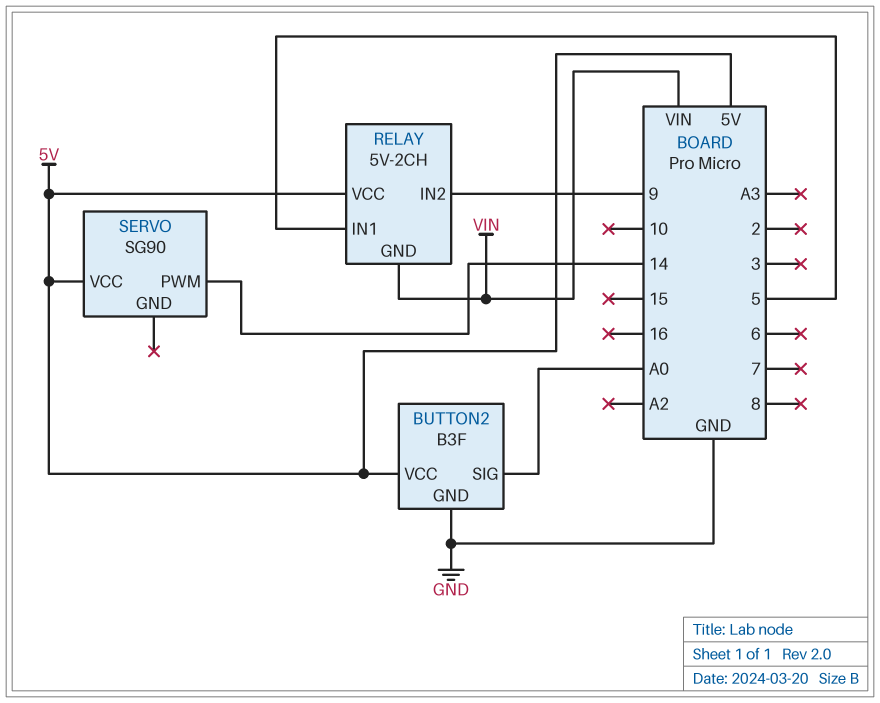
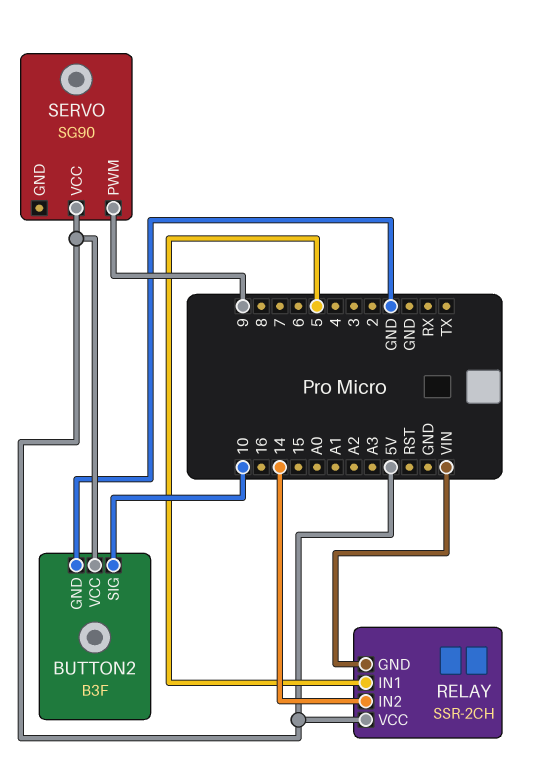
BUTTON2 pin SIG: A0 -> 10
RELAY: 5V-2CH -> SSR-2CH
RELAY pin IN2: 9 -> 14
SERVO pin PWM: 14 -> 9

